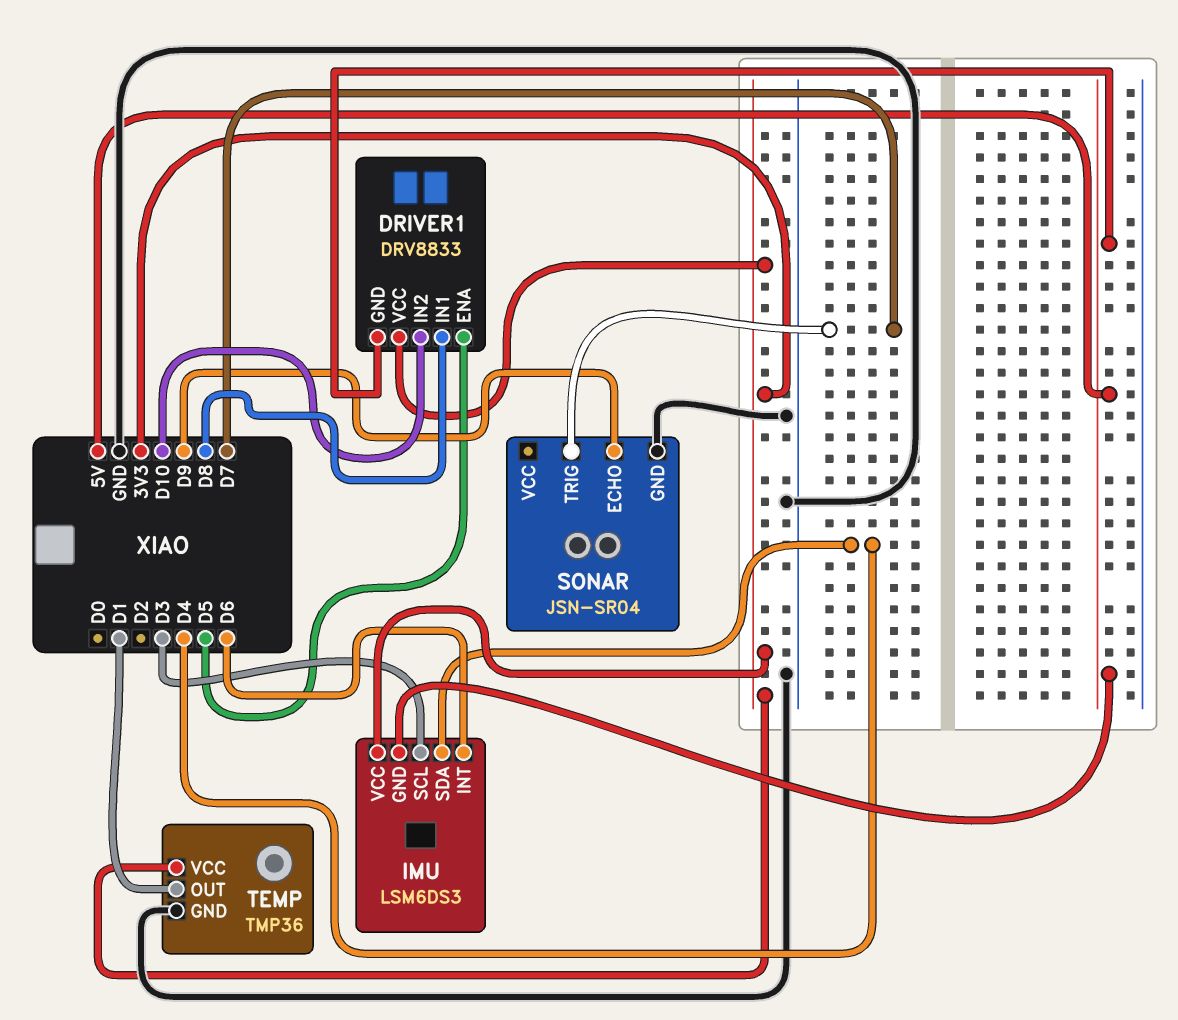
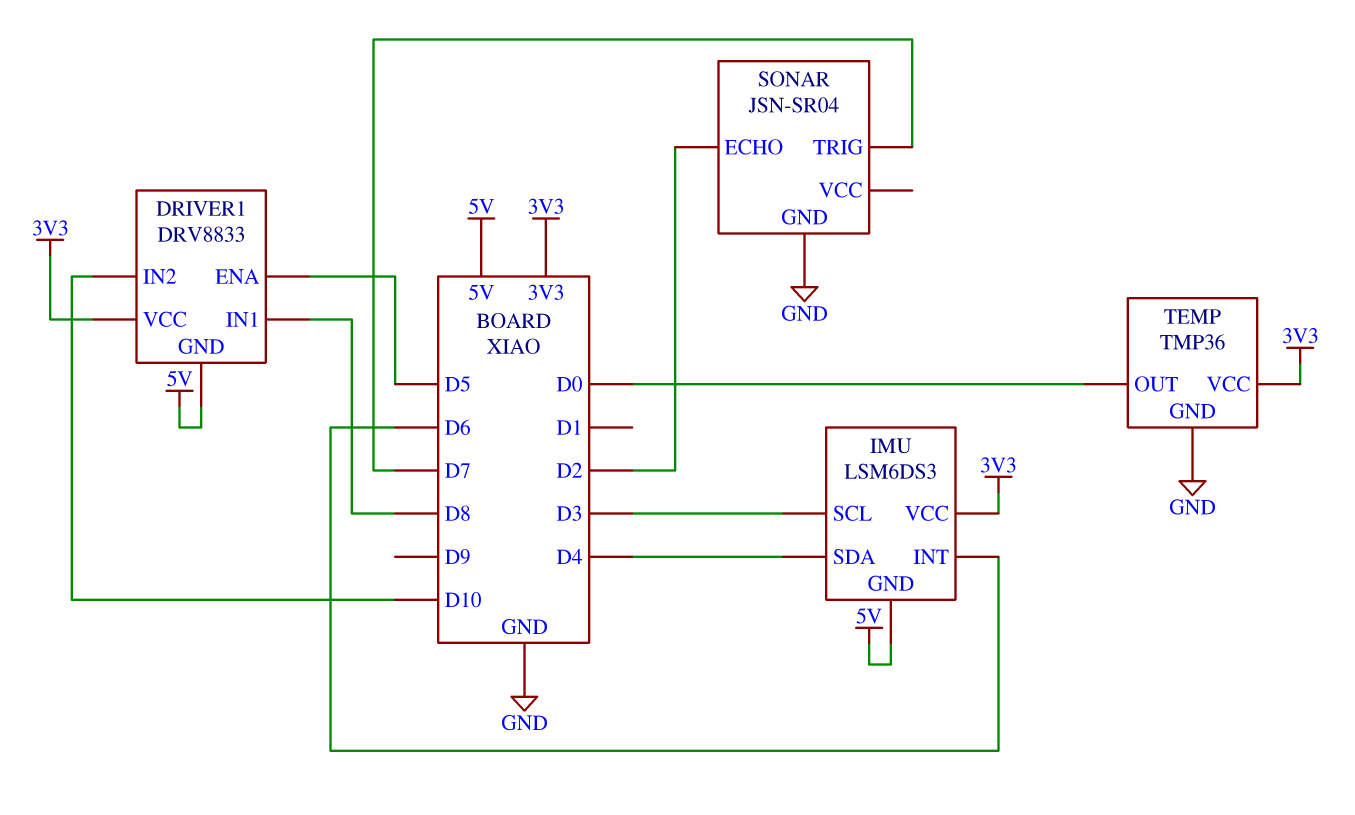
SONAR pin ECHO: D9 -> D2
TEMP pin OUT: D1 -> D0

